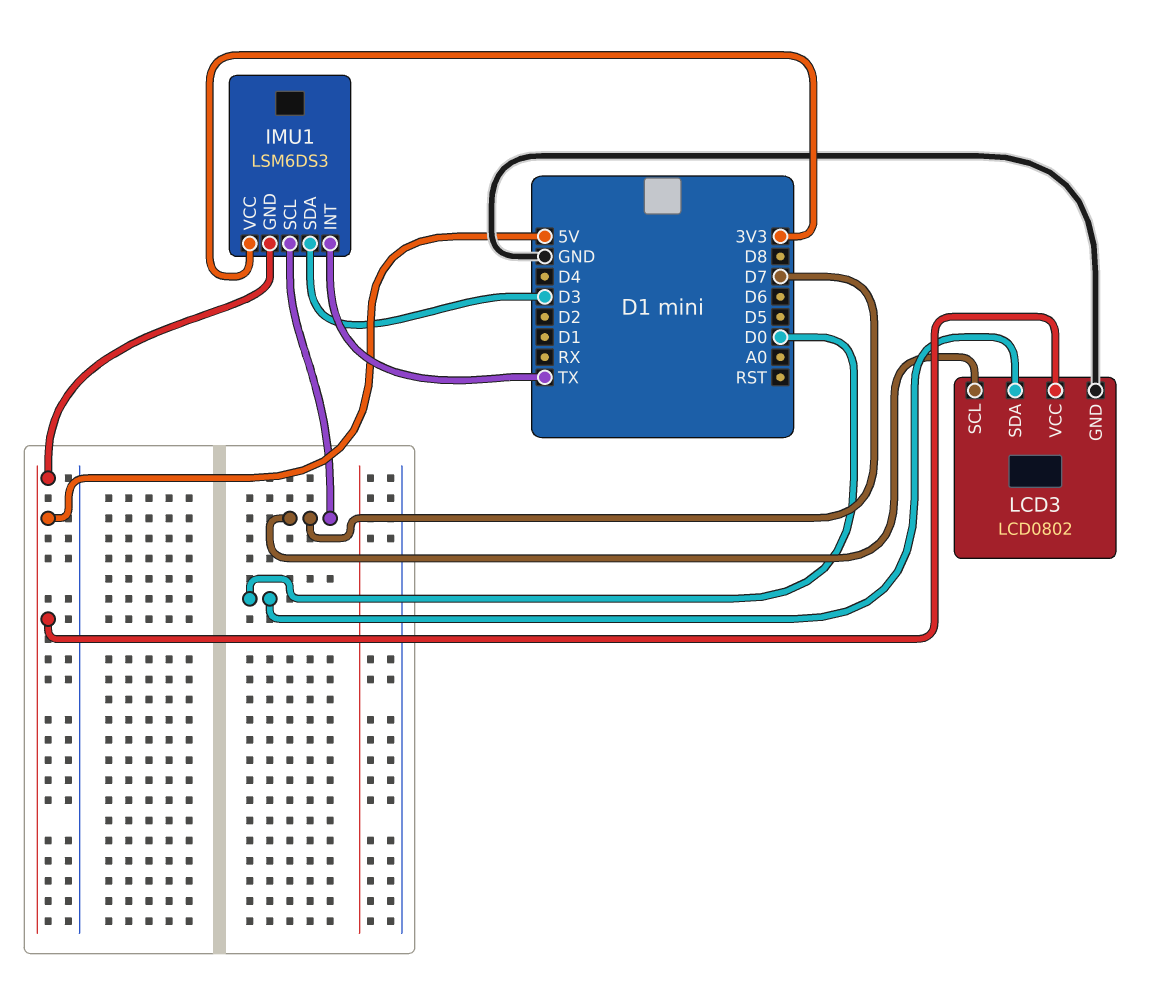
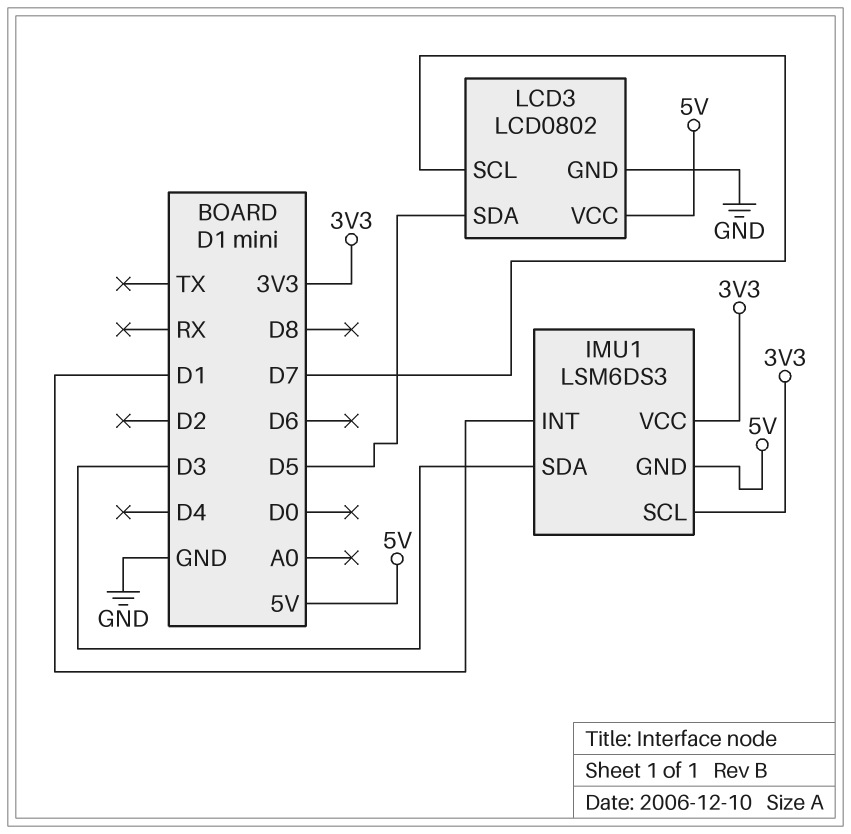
IMU1 pin INT: TX -> D1
IMU1 pin SCL: D7 -> 3V3
LCD3 pin SDA: D0 -> D5

